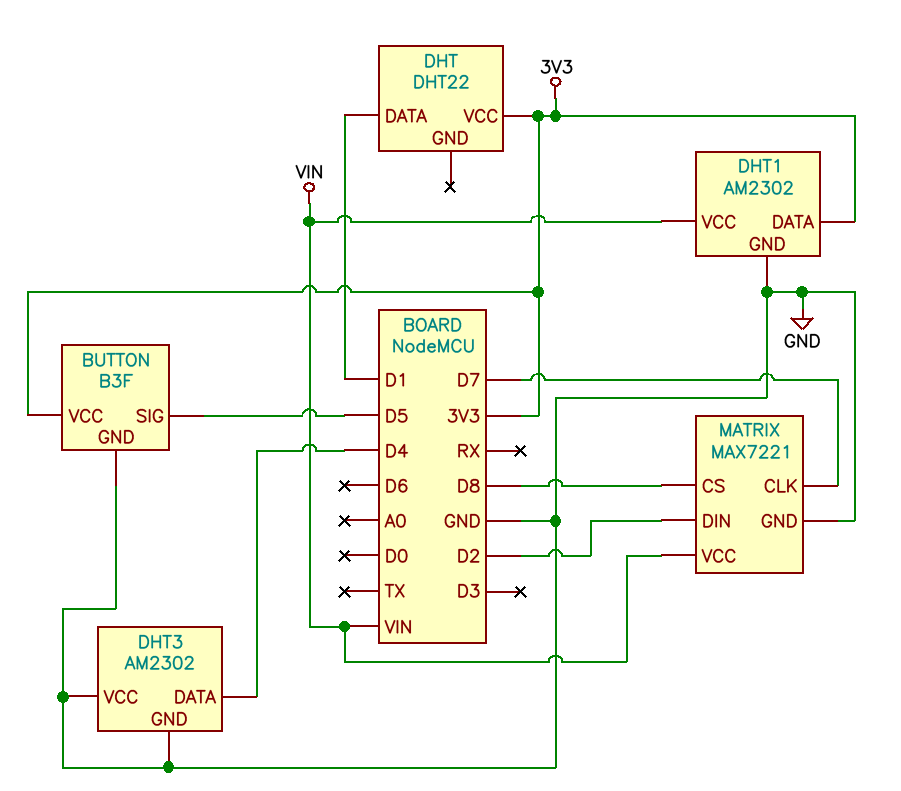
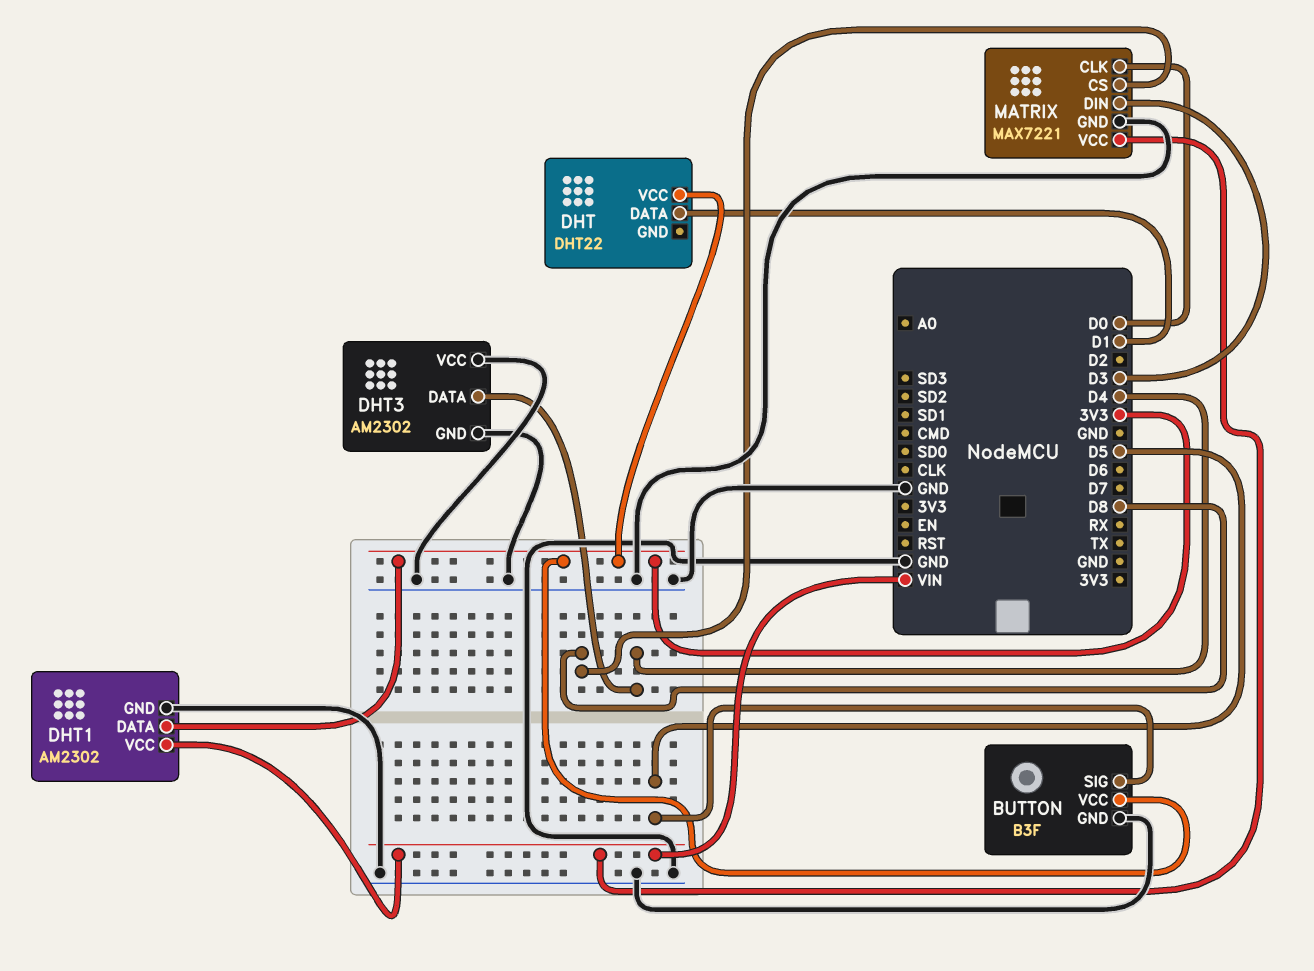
MATRIX pin CLK: D7 -> D0
MATRIX pin DIN: D2 -> D3

